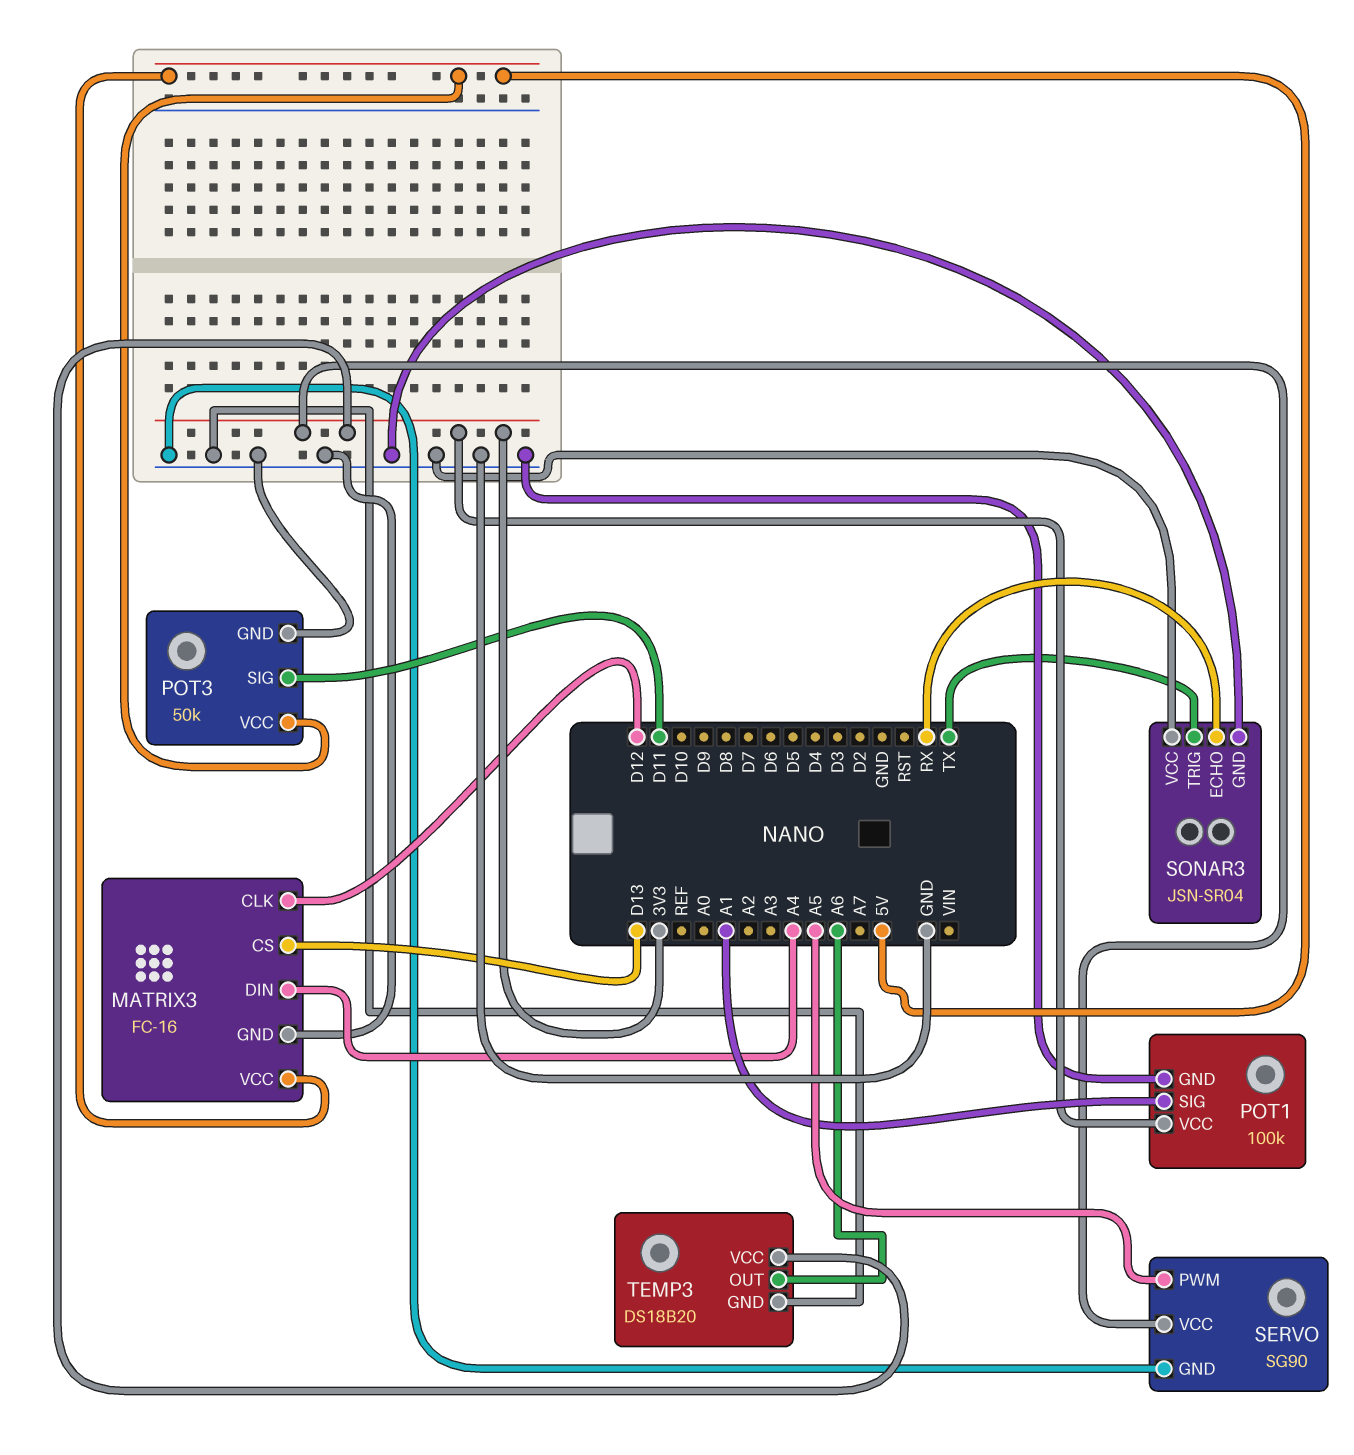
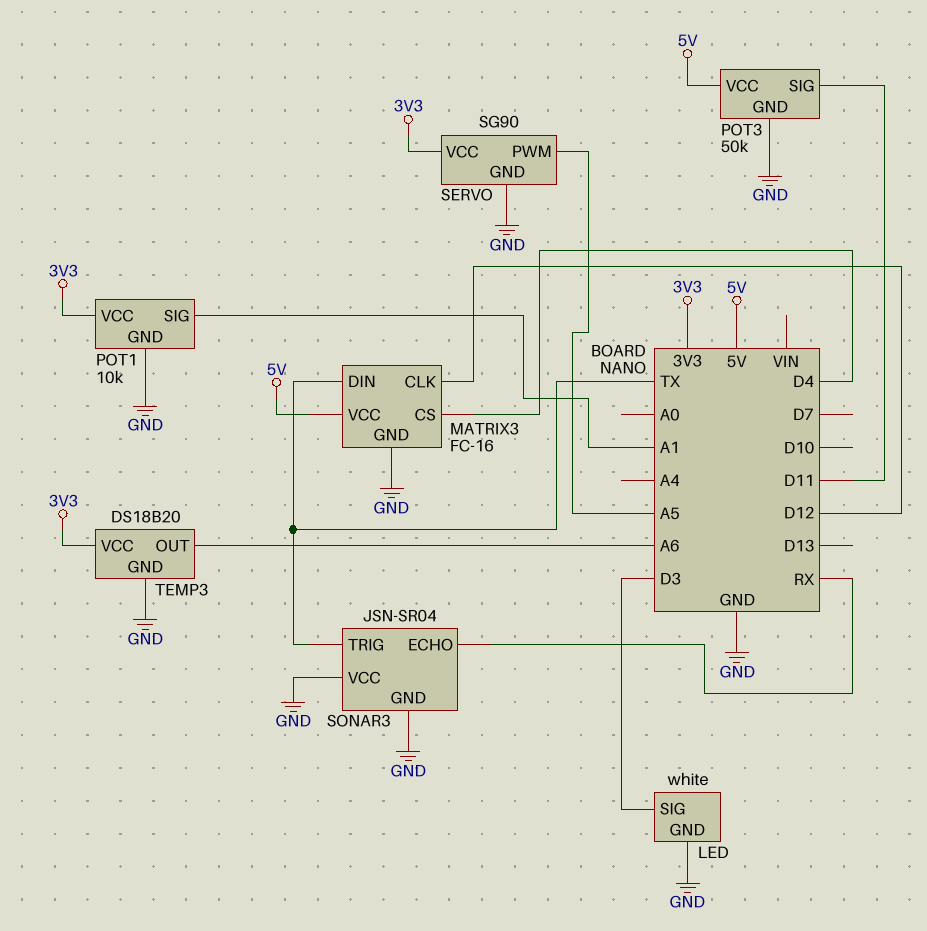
LED: none -> white
LED pin GND: none -> GND
LED pin SIG: none -> D3
MATRIX3 pin CS: D13 -> D4
MATRIX3 pin DIN: A4 -> TX
POT1: 100k -> 10k

